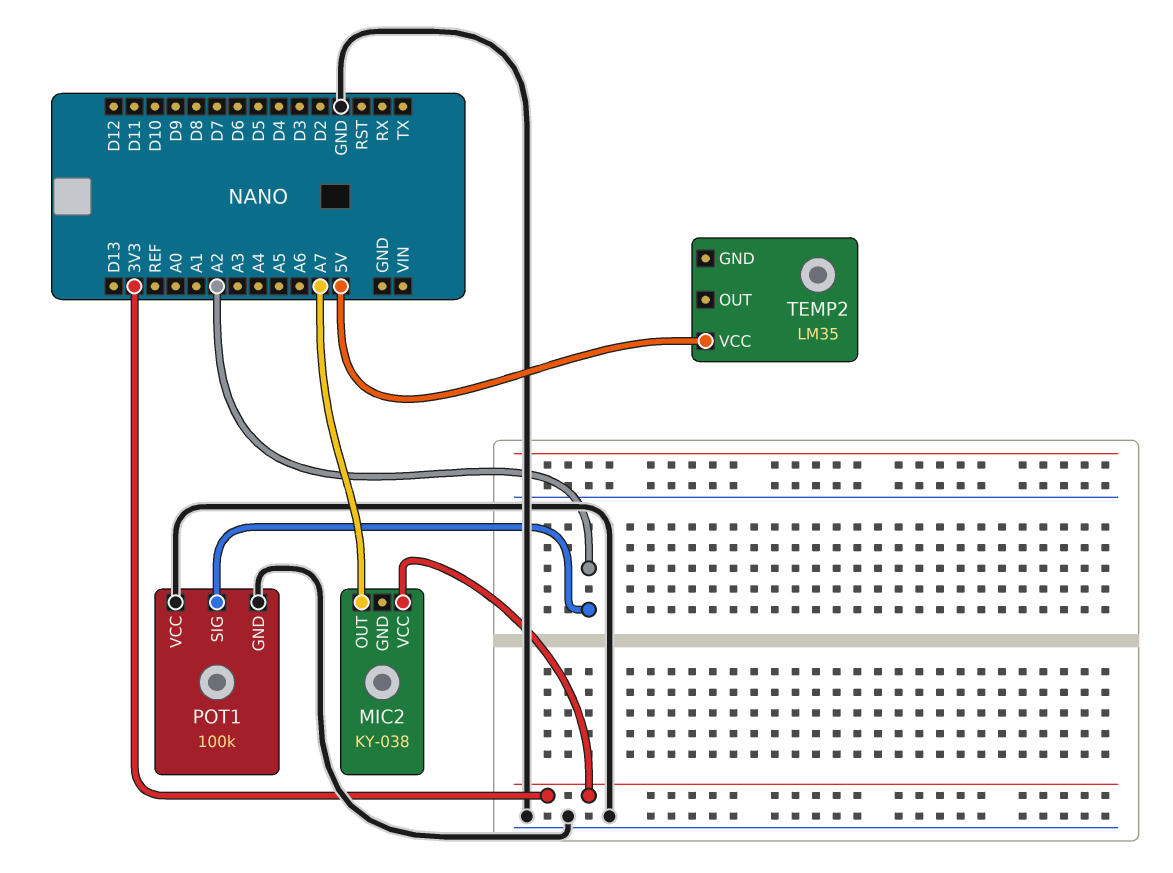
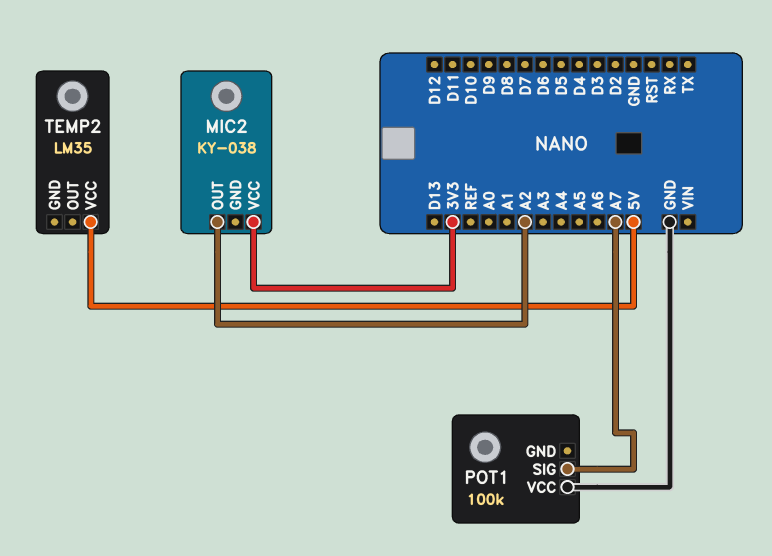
MIC2 pin OUT: A7 -> A2
POT1 pin GND: GND -> none
POT1 pin SIG: A2 -> A7

